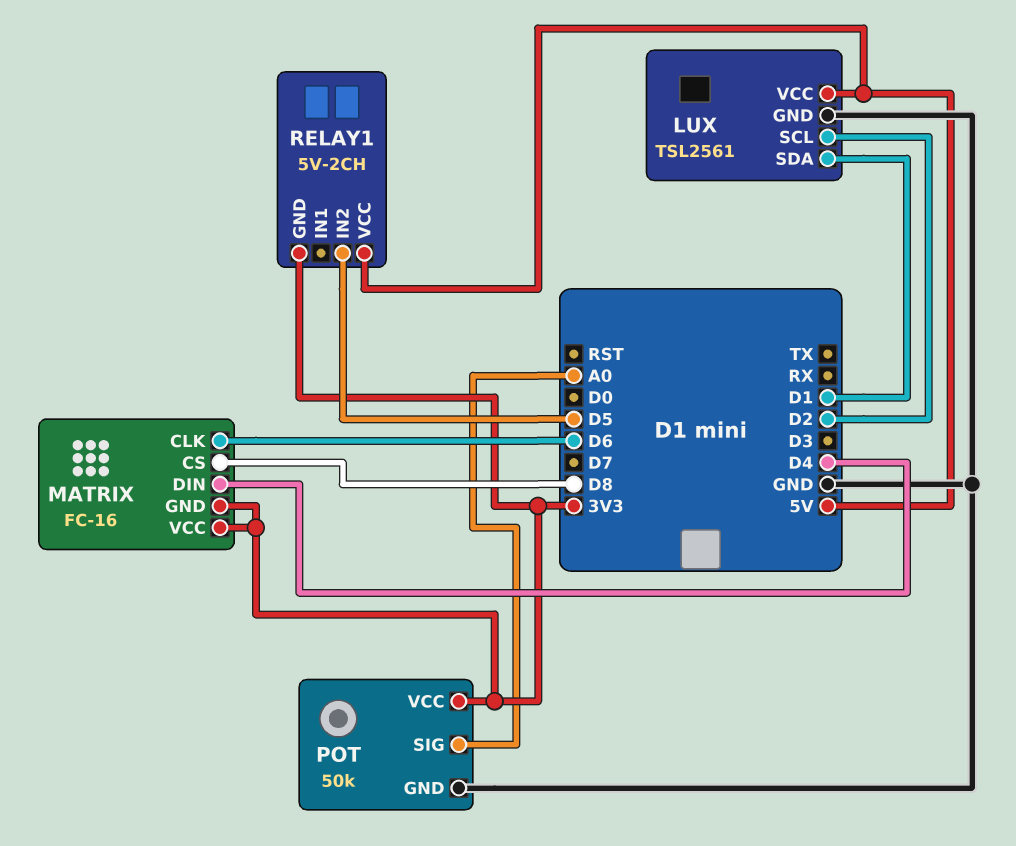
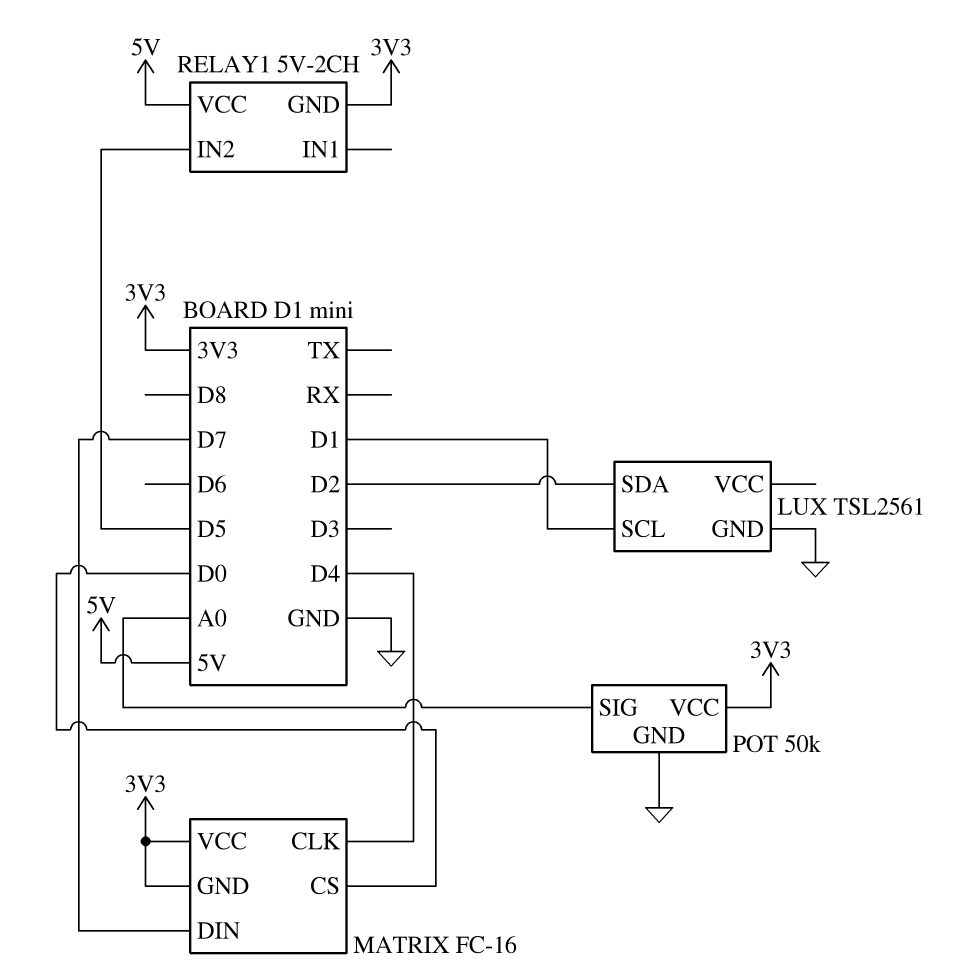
LUX pin SCL: D2 -> D1
LUX pin SDA: D1 -> D2
LUX pin VCC: 5V -> none
MATRIX pin CLK: D6 -> D4
MATRIX pin CS: D8 -> D0
MATRIX pin DIN: D4 -> D7

